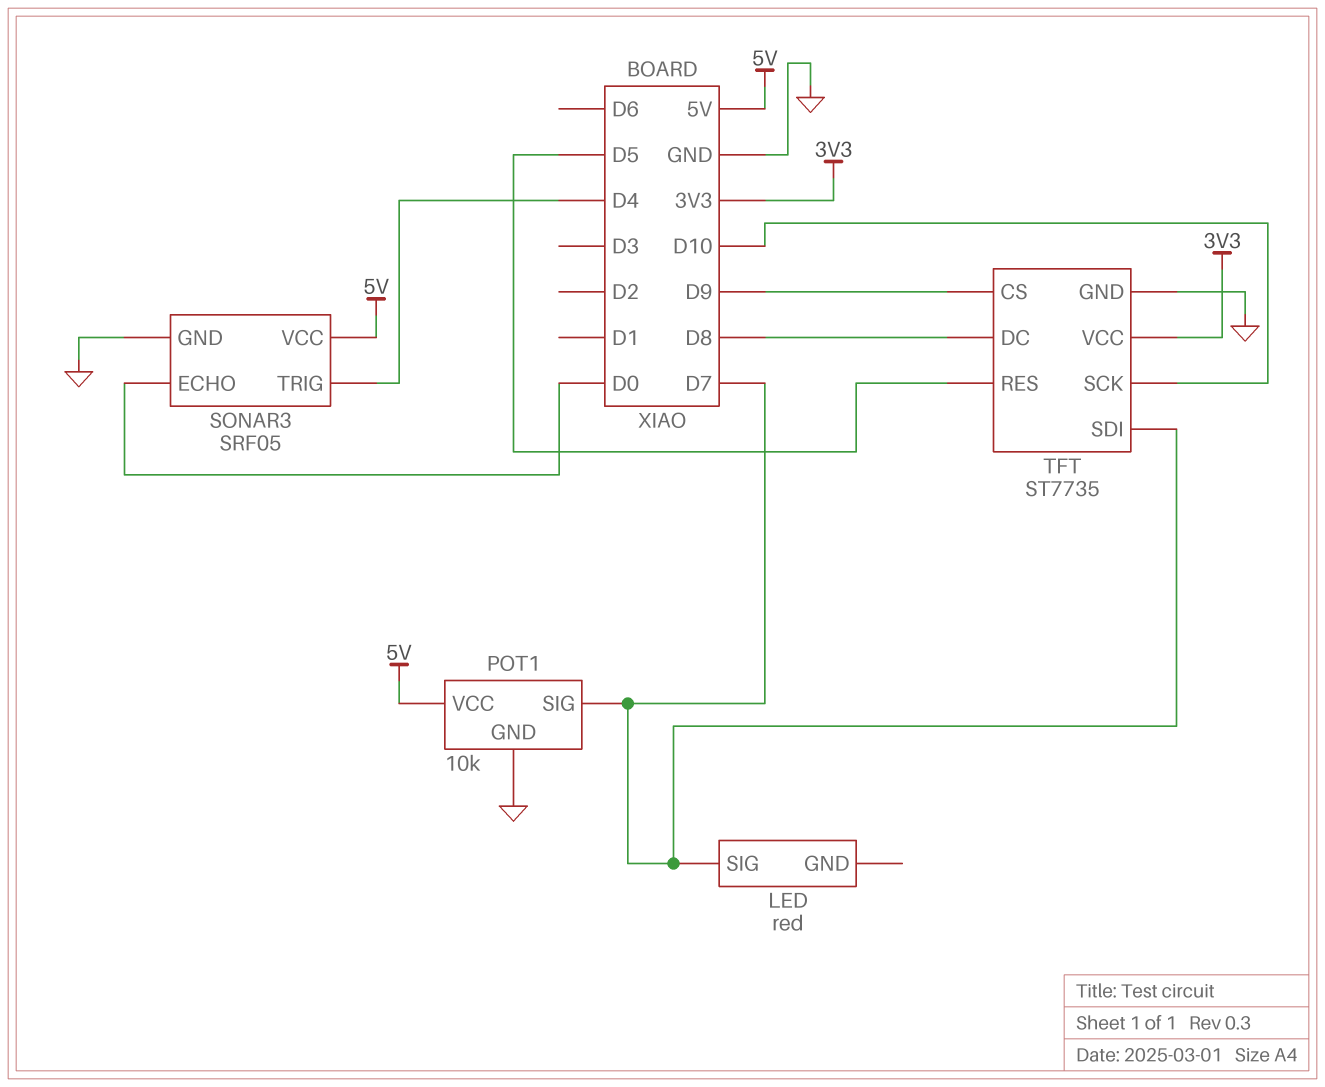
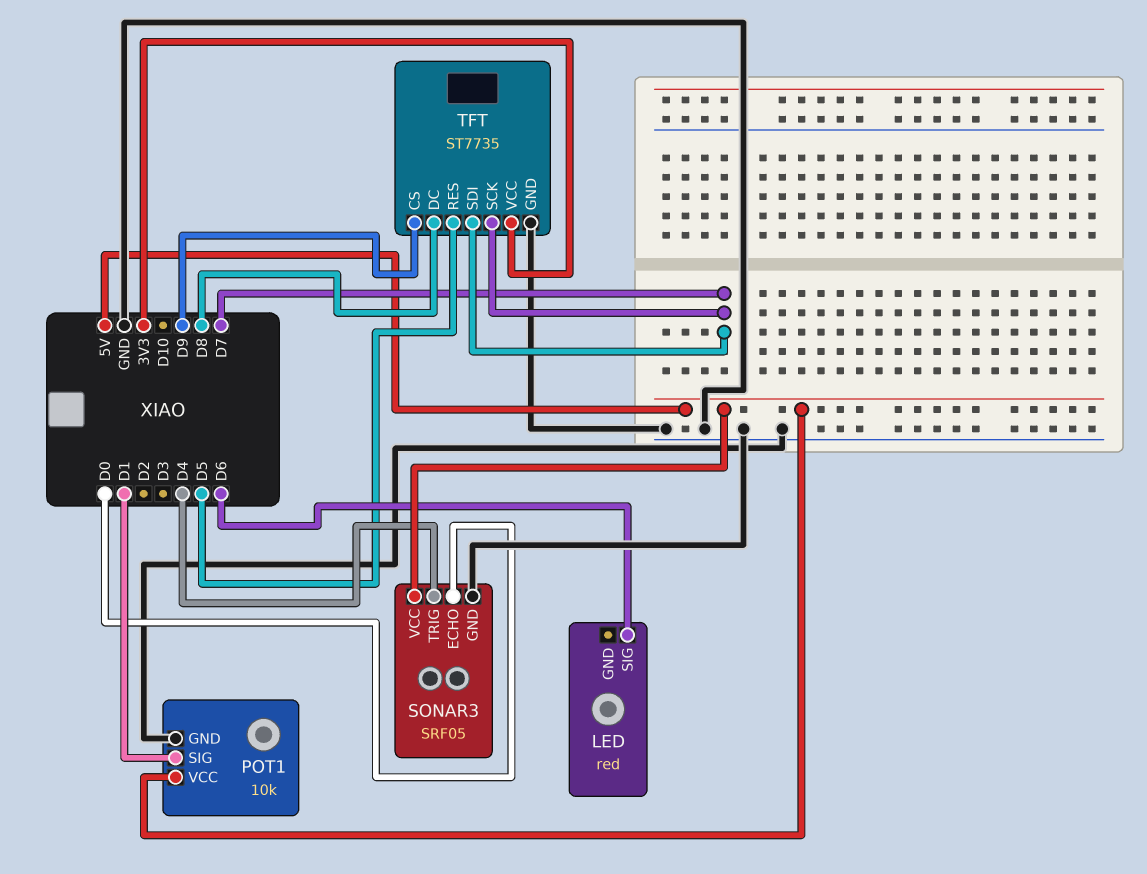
LED pin SIG: D7 -> D6
POT1 pin SIG: D7 -> D1
TFT pin SCK: D10 -> D7

